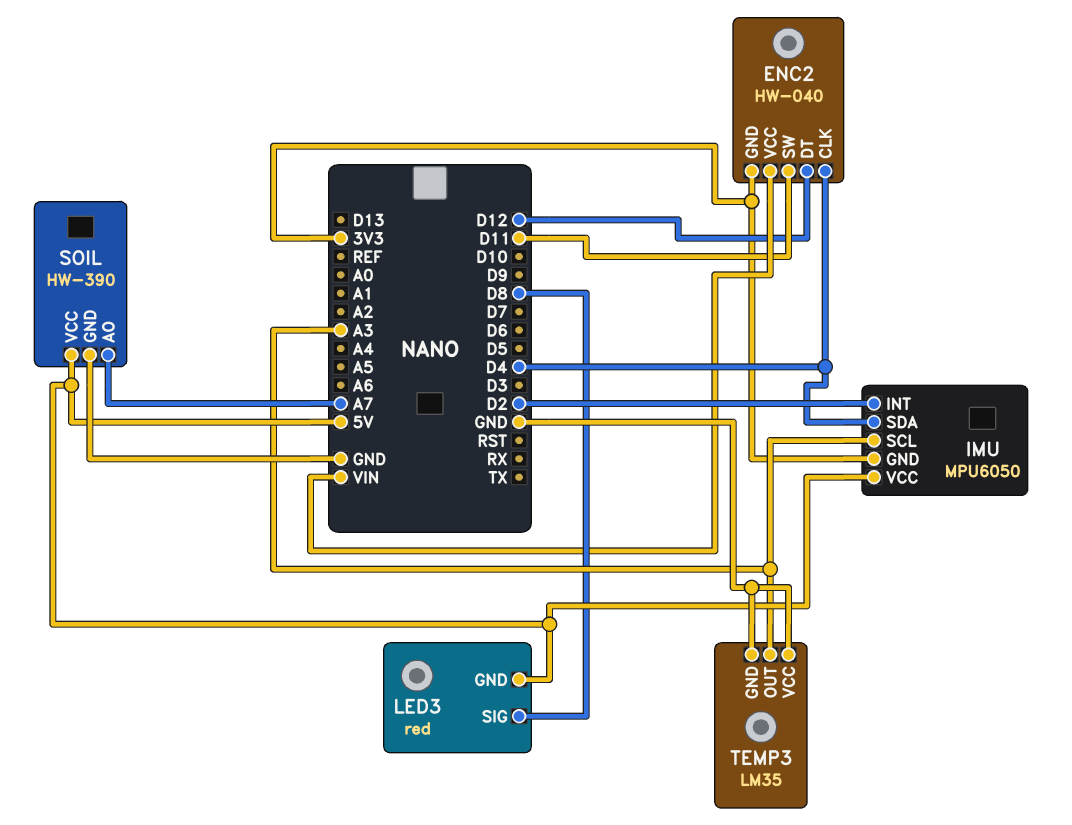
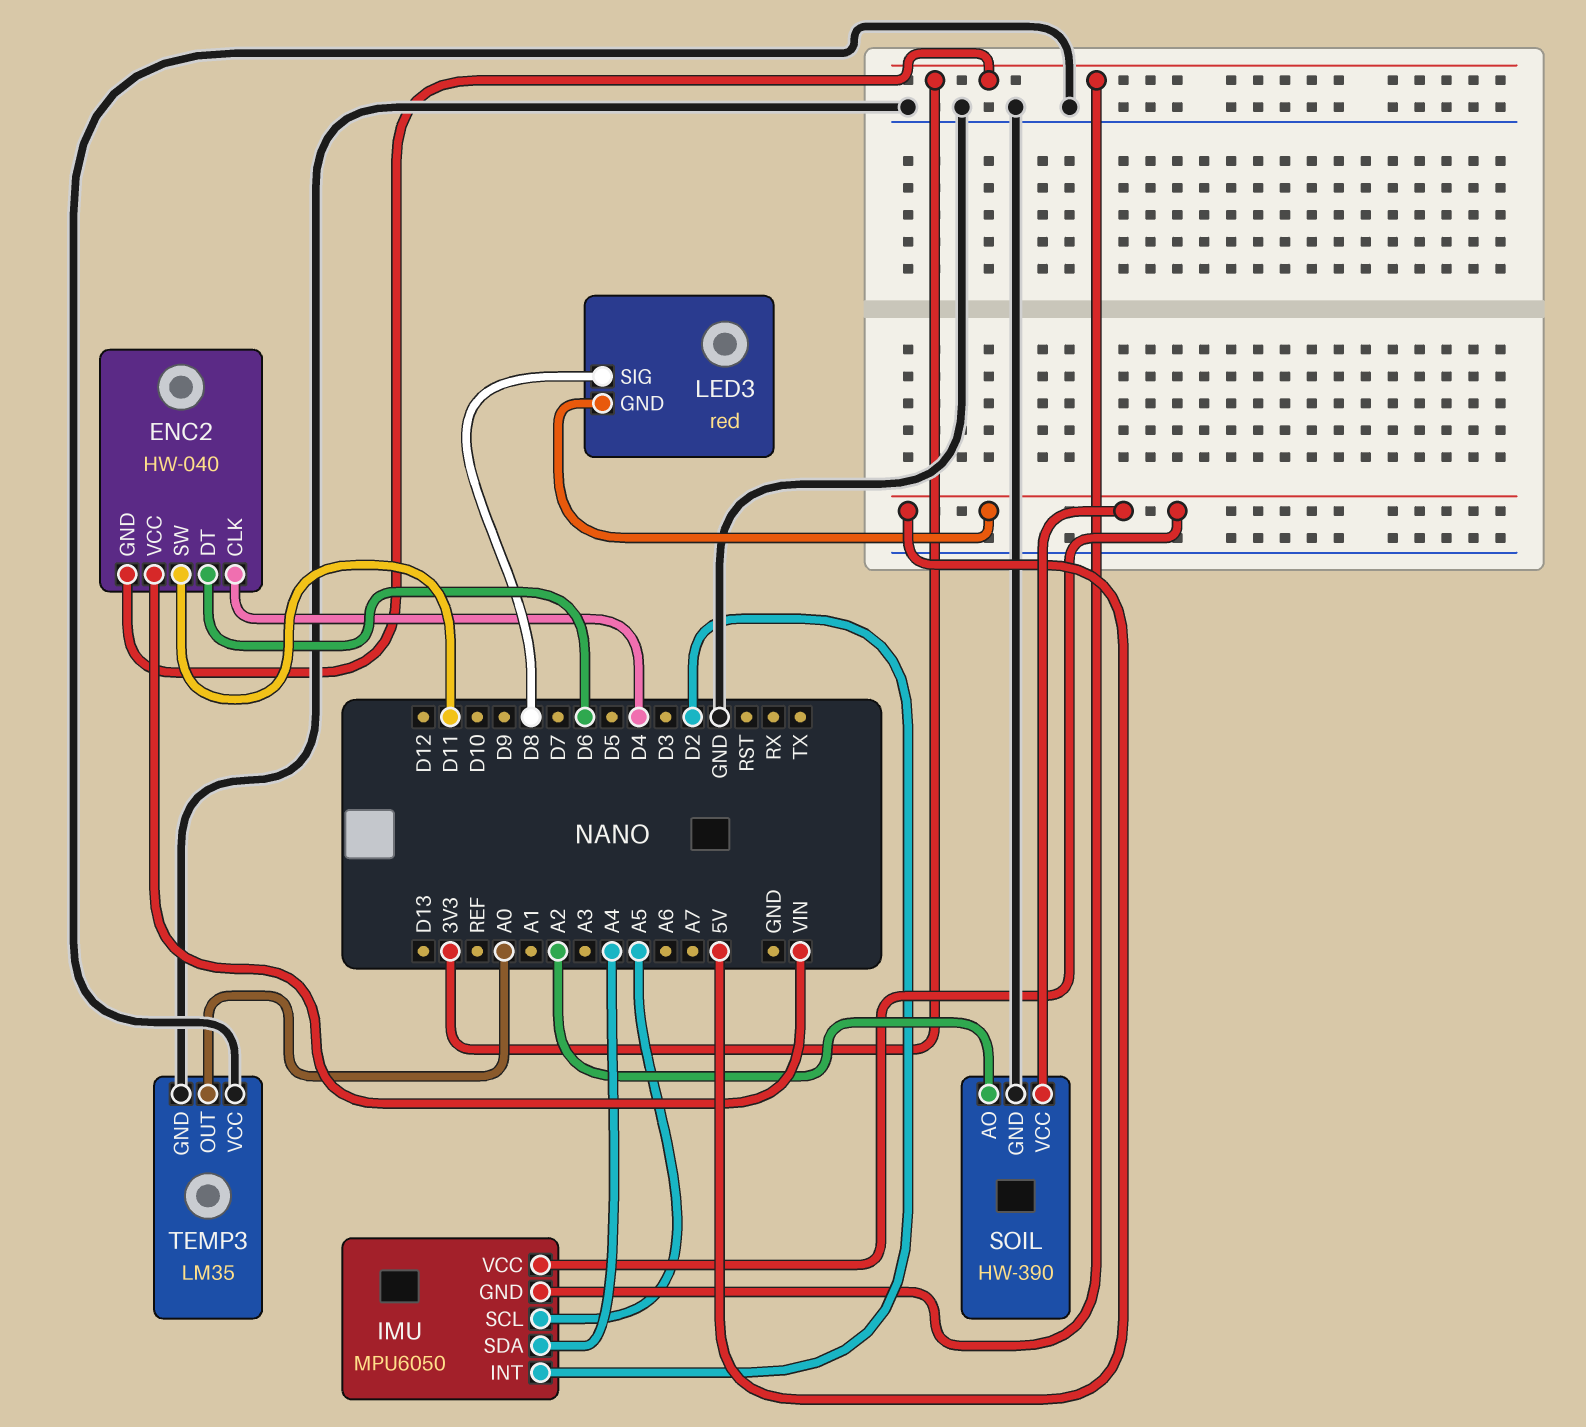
ENC2 pin DT: D12 -> D6
IMU pin SCL: A3 -> A5
IMU pin SDA: D4 -> A4
SOIL pin AO: A7 -> A2
TEMP3 pin OUT: A3 -> A0

